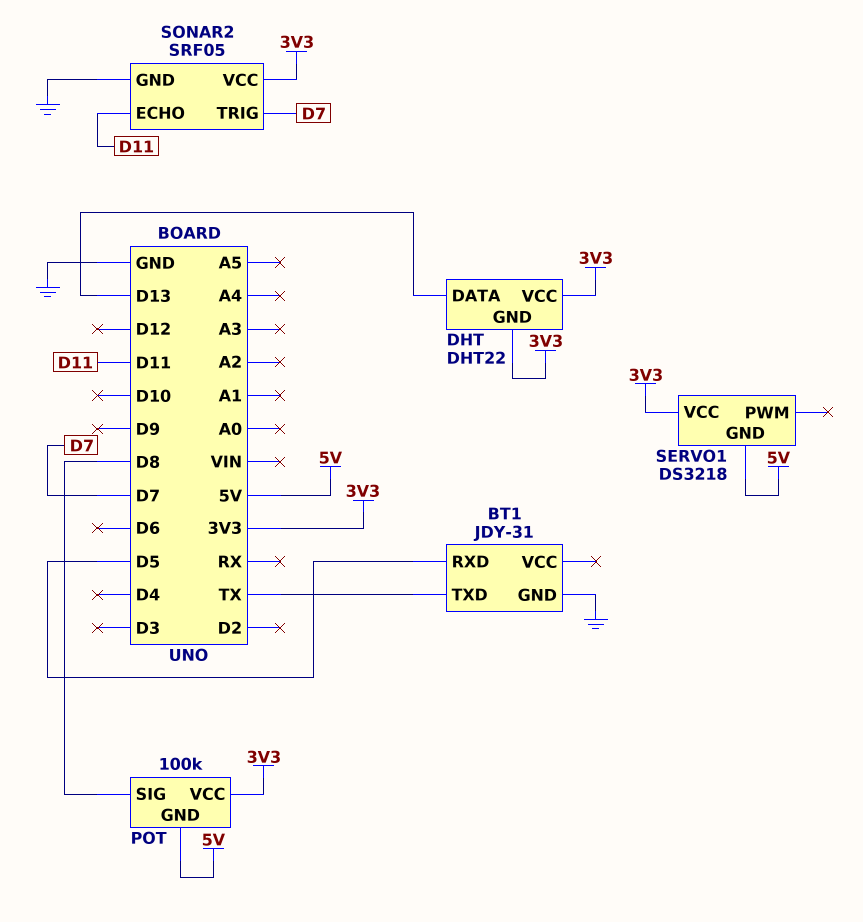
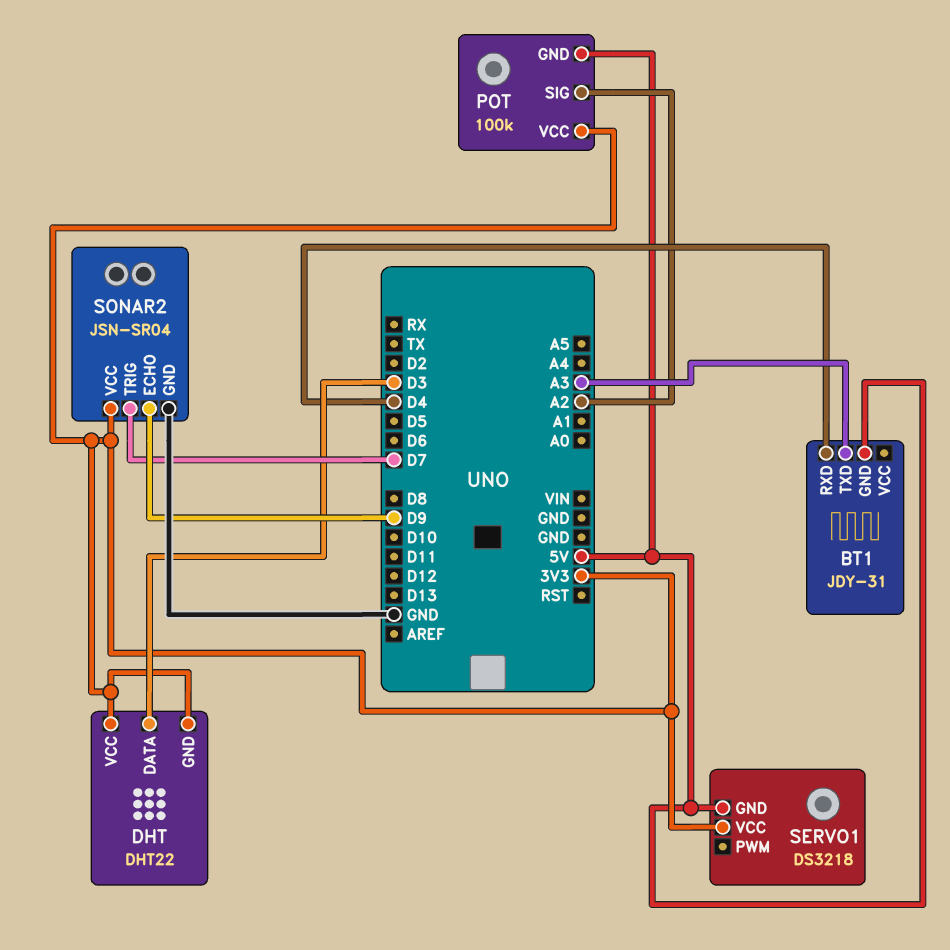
BT1 pin GND: GND -> 5V
BT1 pin RXD: D5 -> D4
BT1 pin TXD: TX -> A3
DHT pin DATA: D13 -> D3
POT pin SIG: D8 -> A2
SONAR2: SRF05 -> JSN-SR04
SONAR2 pin ECHO: D11 -> D9

